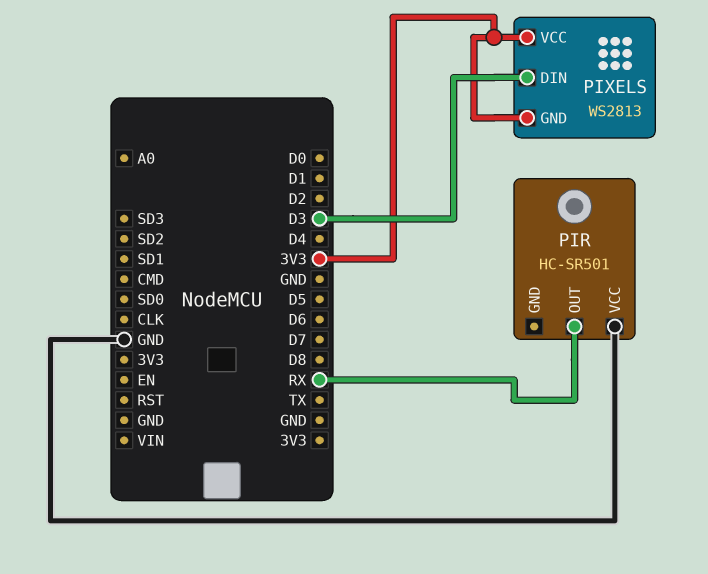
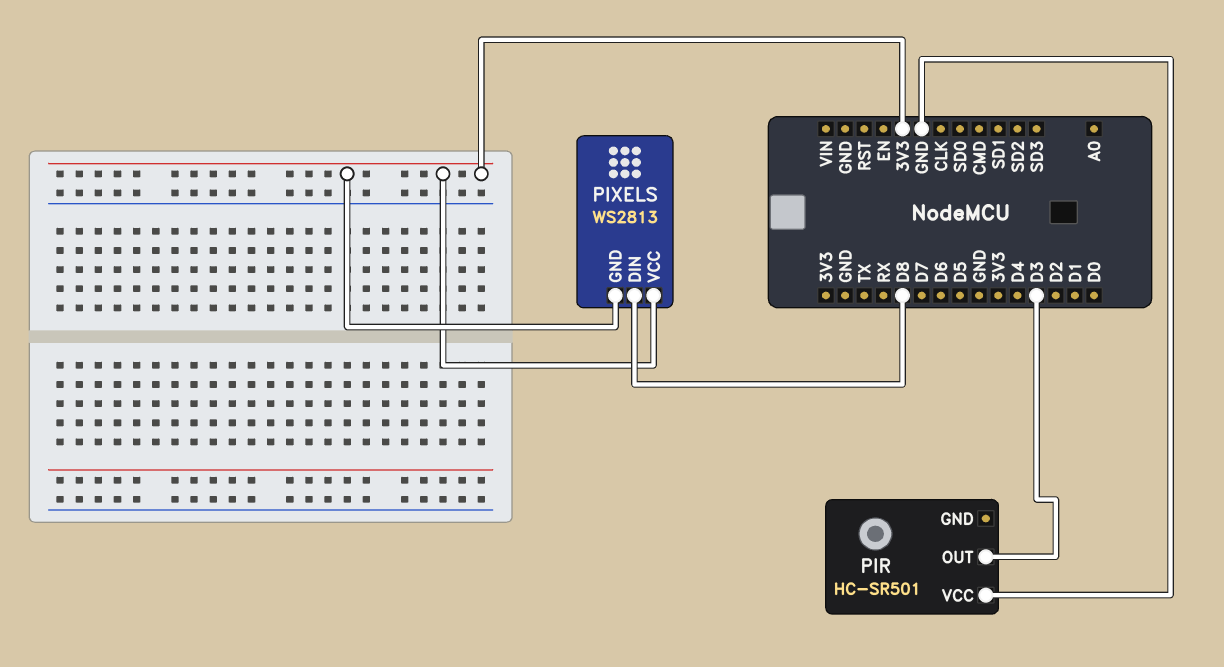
PIR pin OUT: RX -> D3
PIXELS pin DIN: D3 -> D8

